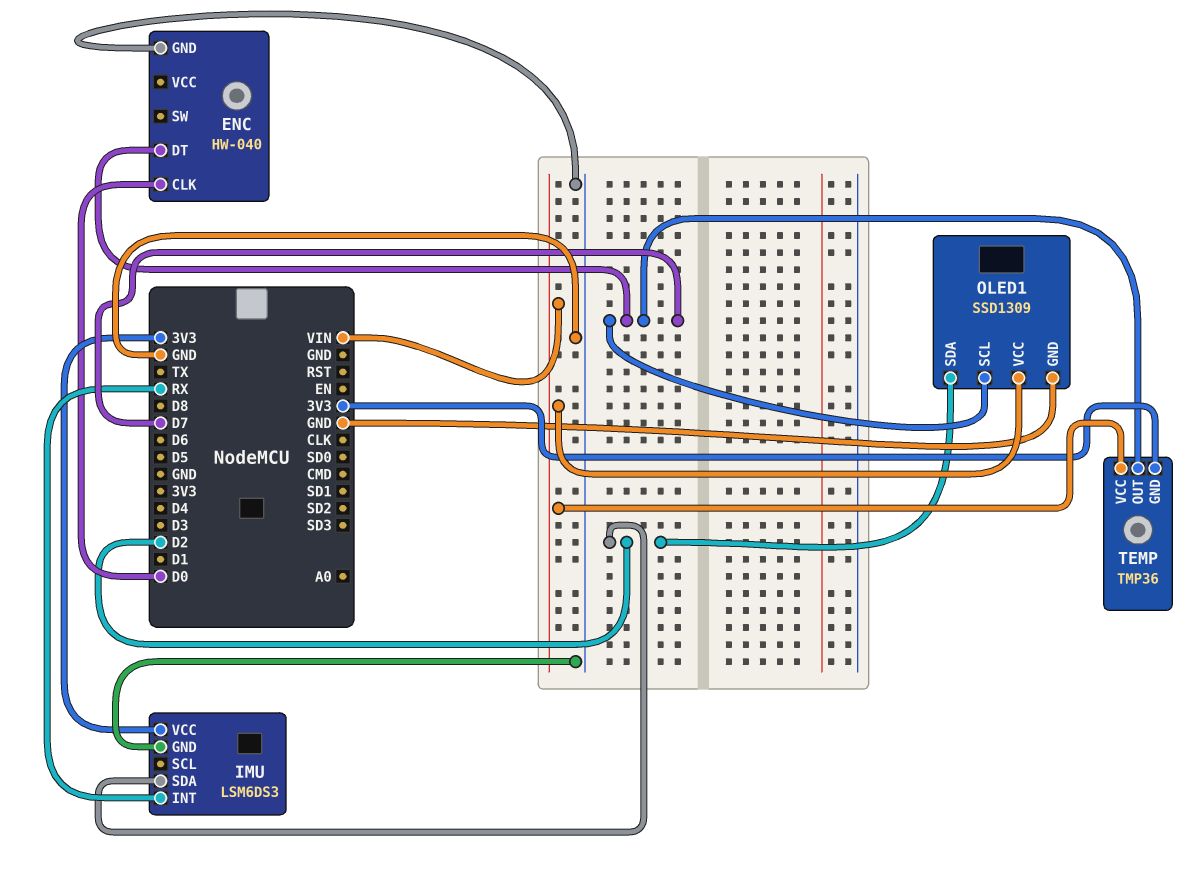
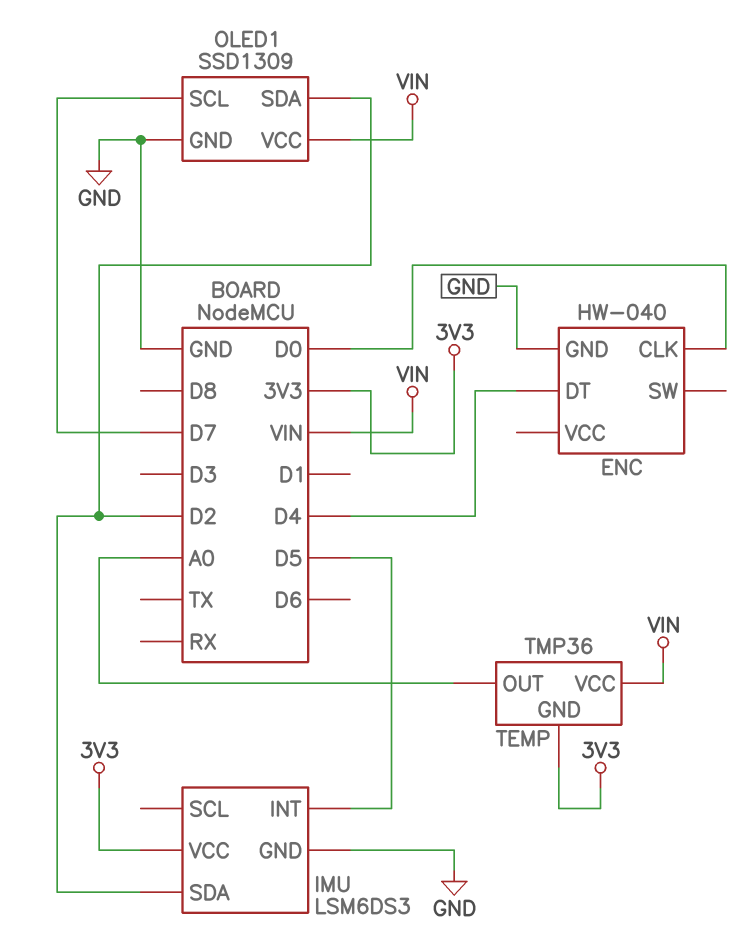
ENC pin DT: D7 -> D4
IMU pin INT: RX -> D5
TEMP pin OUT: D7 -> A0

